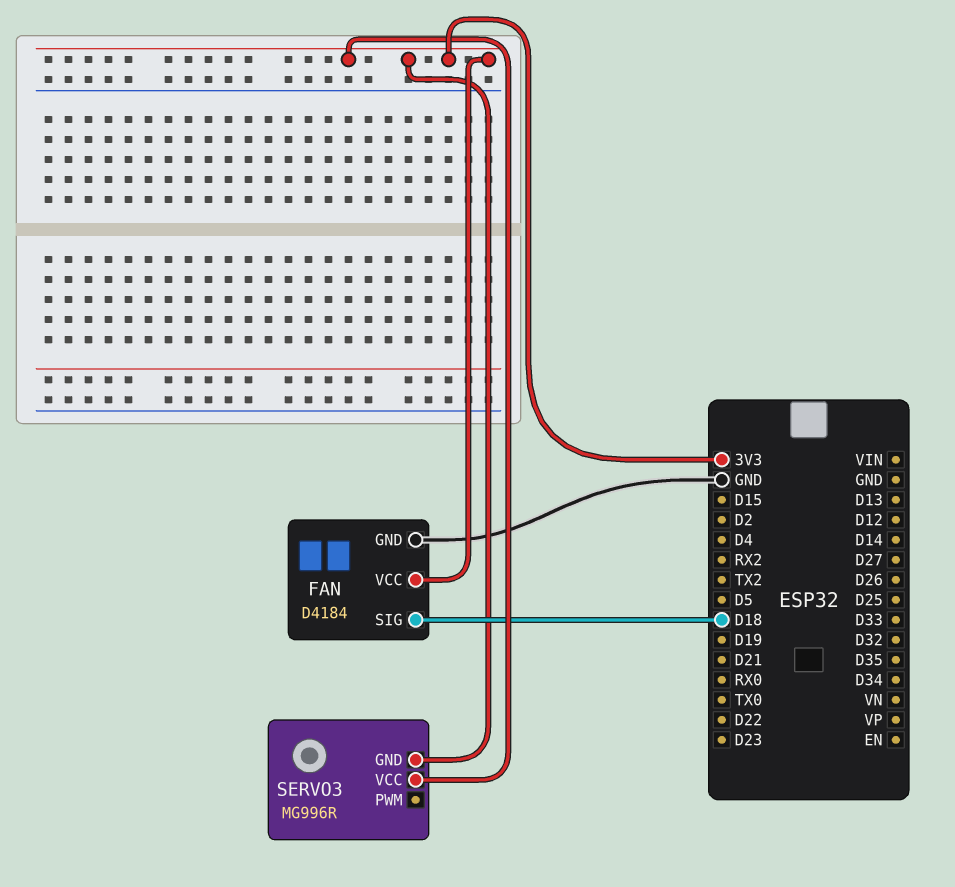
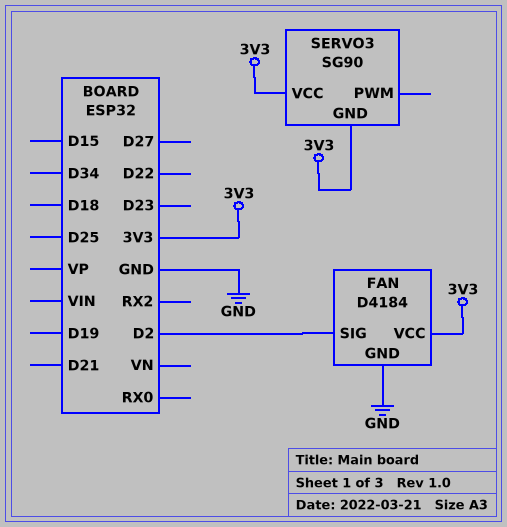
FAN pin SIG: D18 -> D2
SERVO3: MG996R -> SG90

